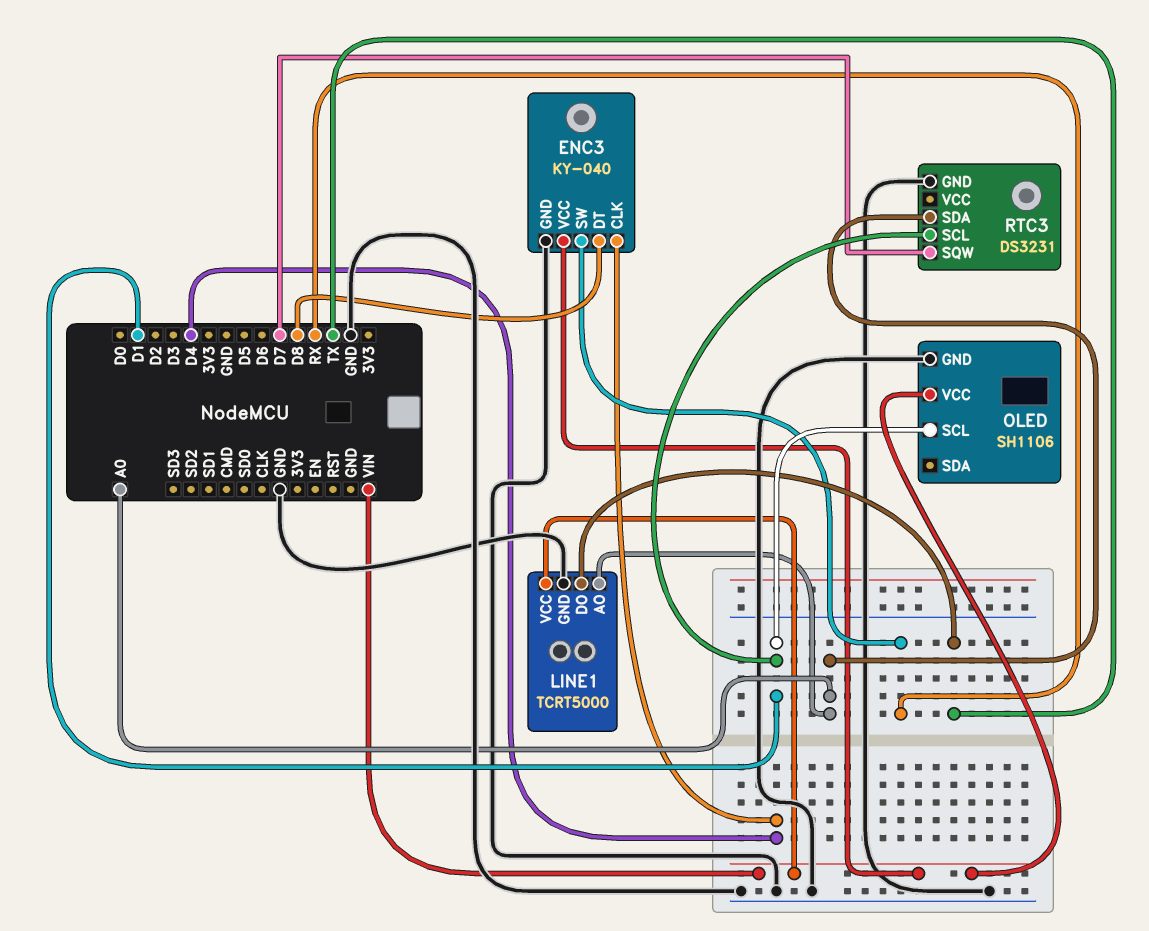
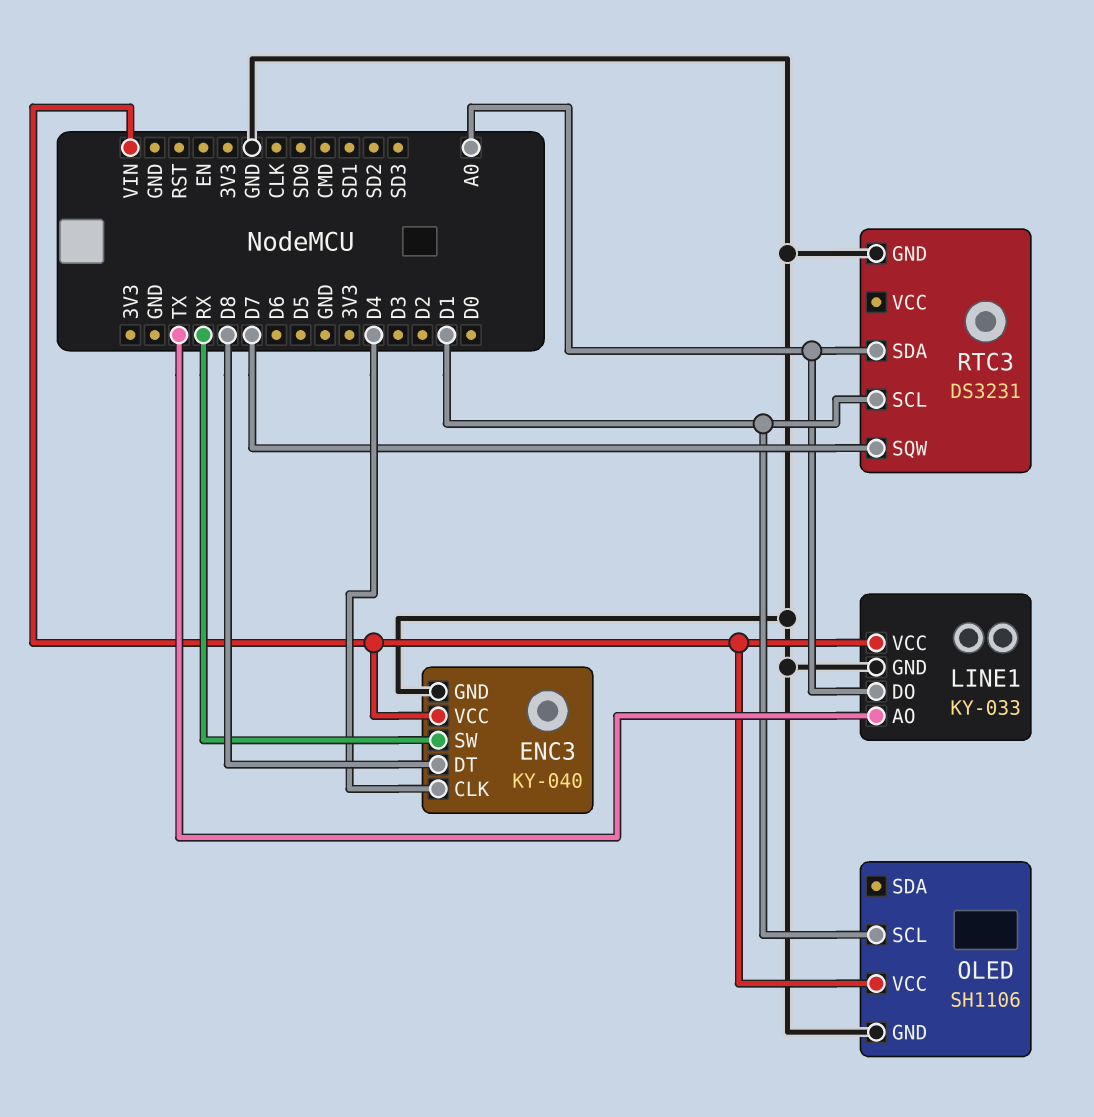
LINE1: TCRT5000 -> KY-033
LINE1 pin AO: A0 -> TX
LINE1 pin DO: TX -> A0

